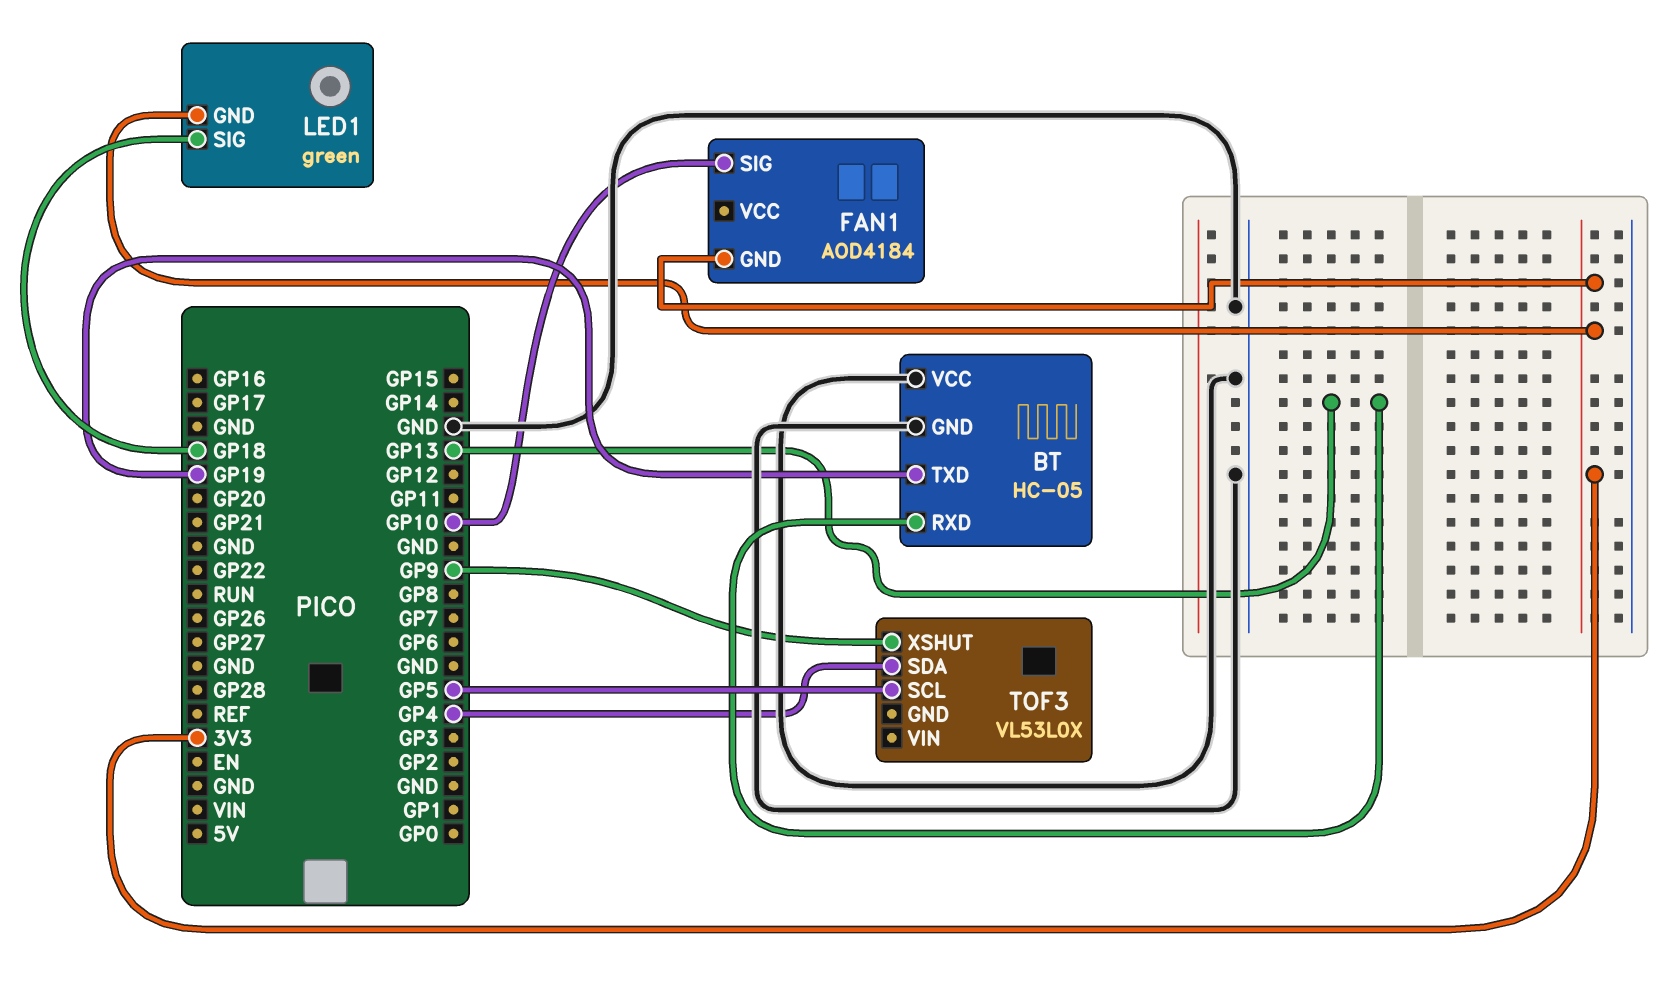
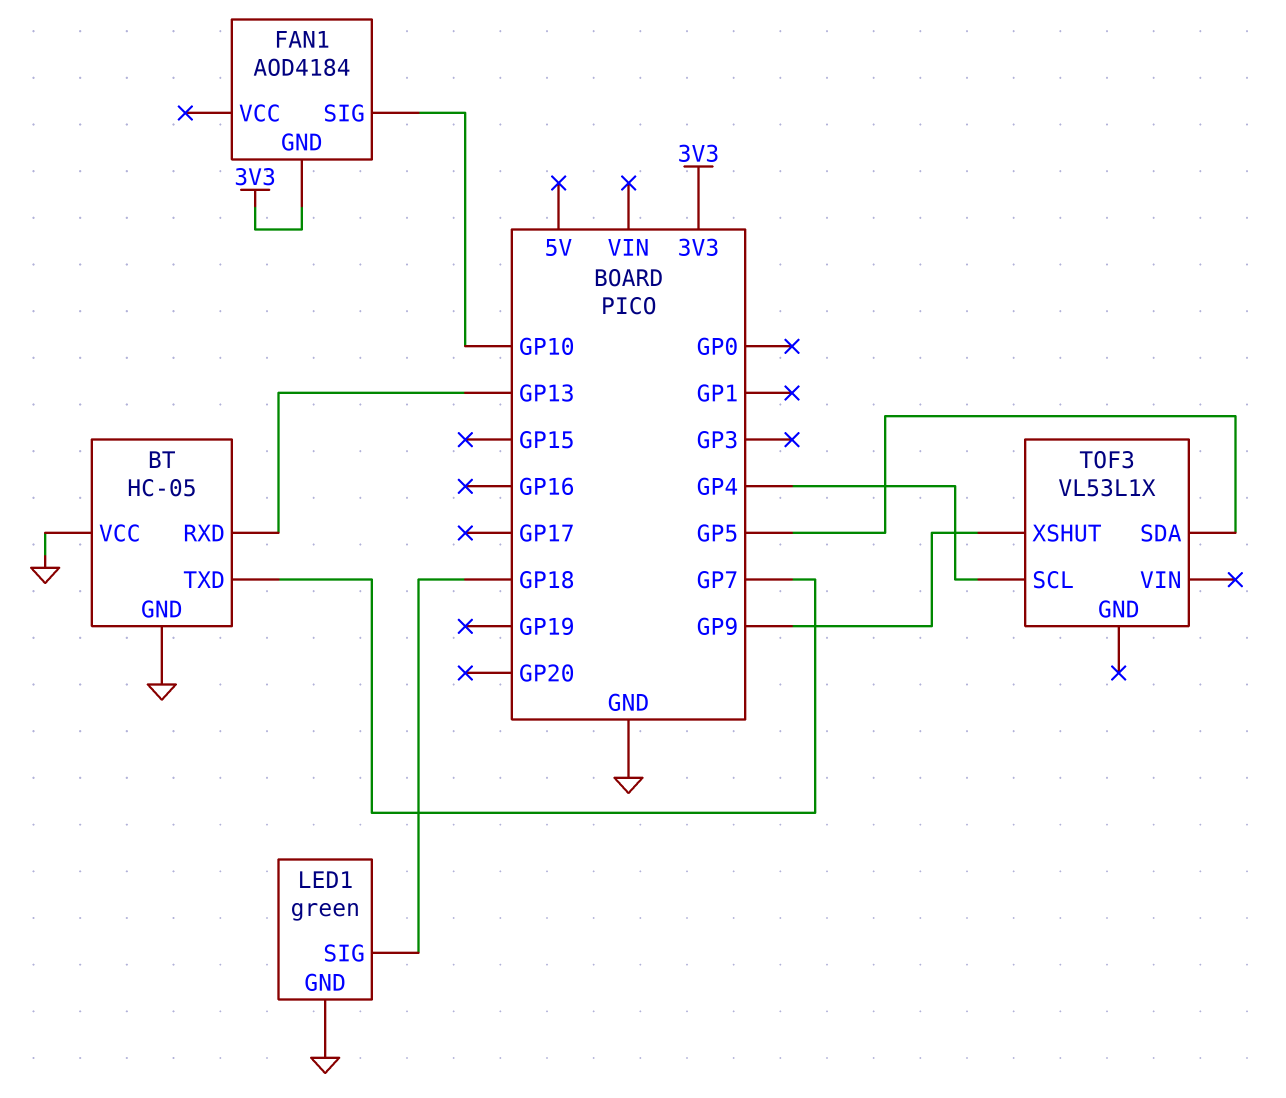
BT pin TXD: GP19 -> GP7
LED1 pin GND: 3V3 -> GND
TOF3: VL53L0X -> VL53L1X
TOF3 pin SCL: GP5 -> GP4
TOF3 pin SDA: GP4 -> GP5

